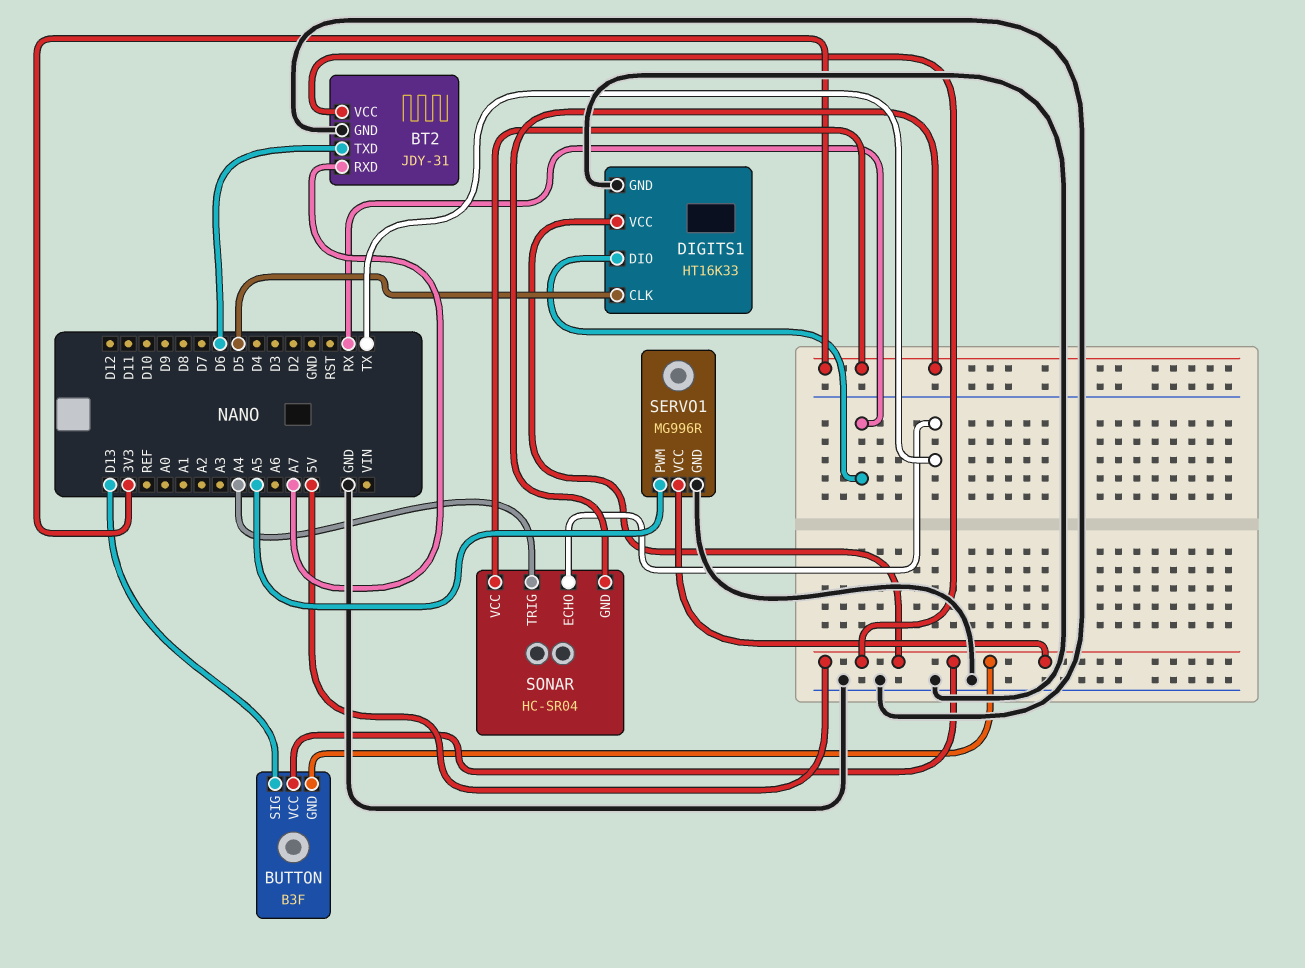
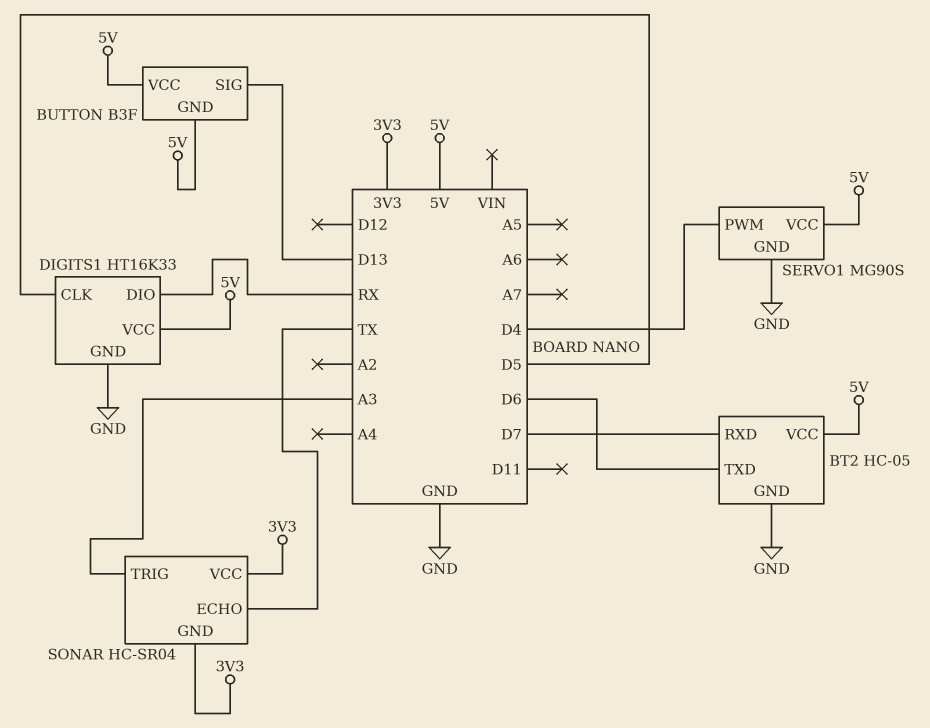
BT2: JDY-31 -> HC-05
BT2 pin RXD: A7 -> D7
SERVO1: MG996R -> MG90S
SERVO1 pin PWM: A5 -> D4
SONAR pin TRIG: A4 -> A3

